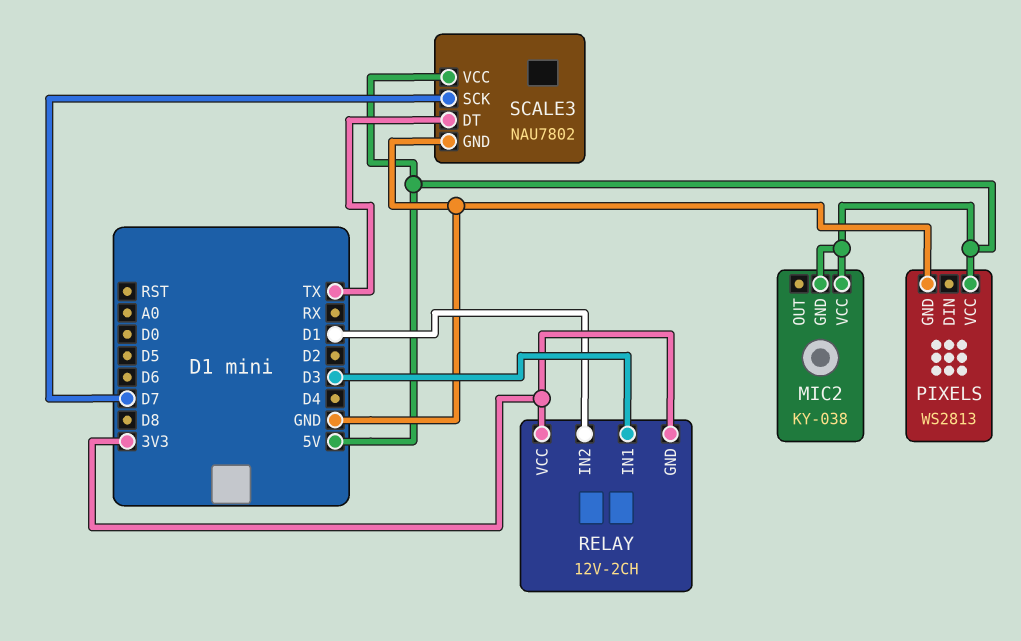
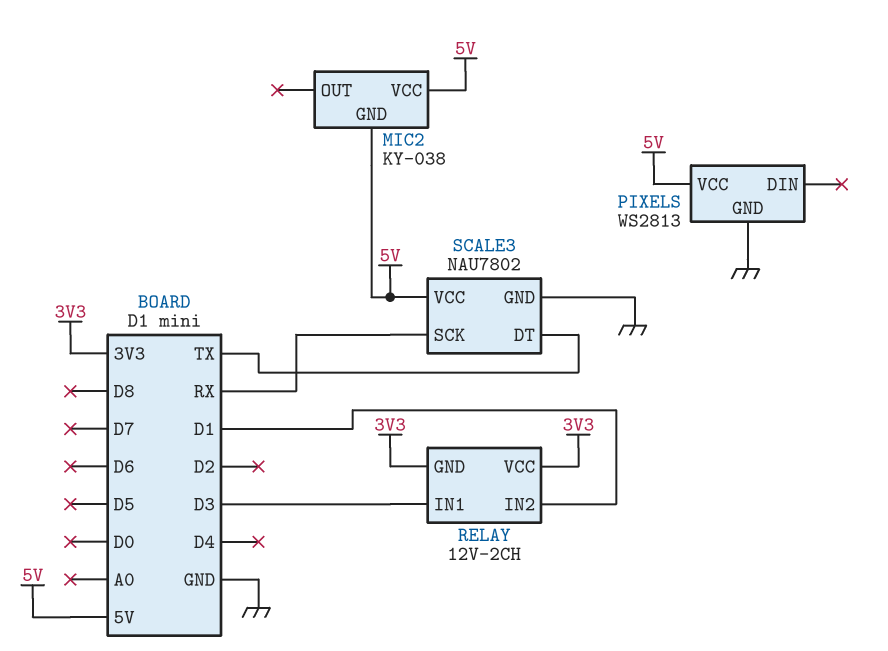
SCALE3 pin SCK: D7 -> RX

